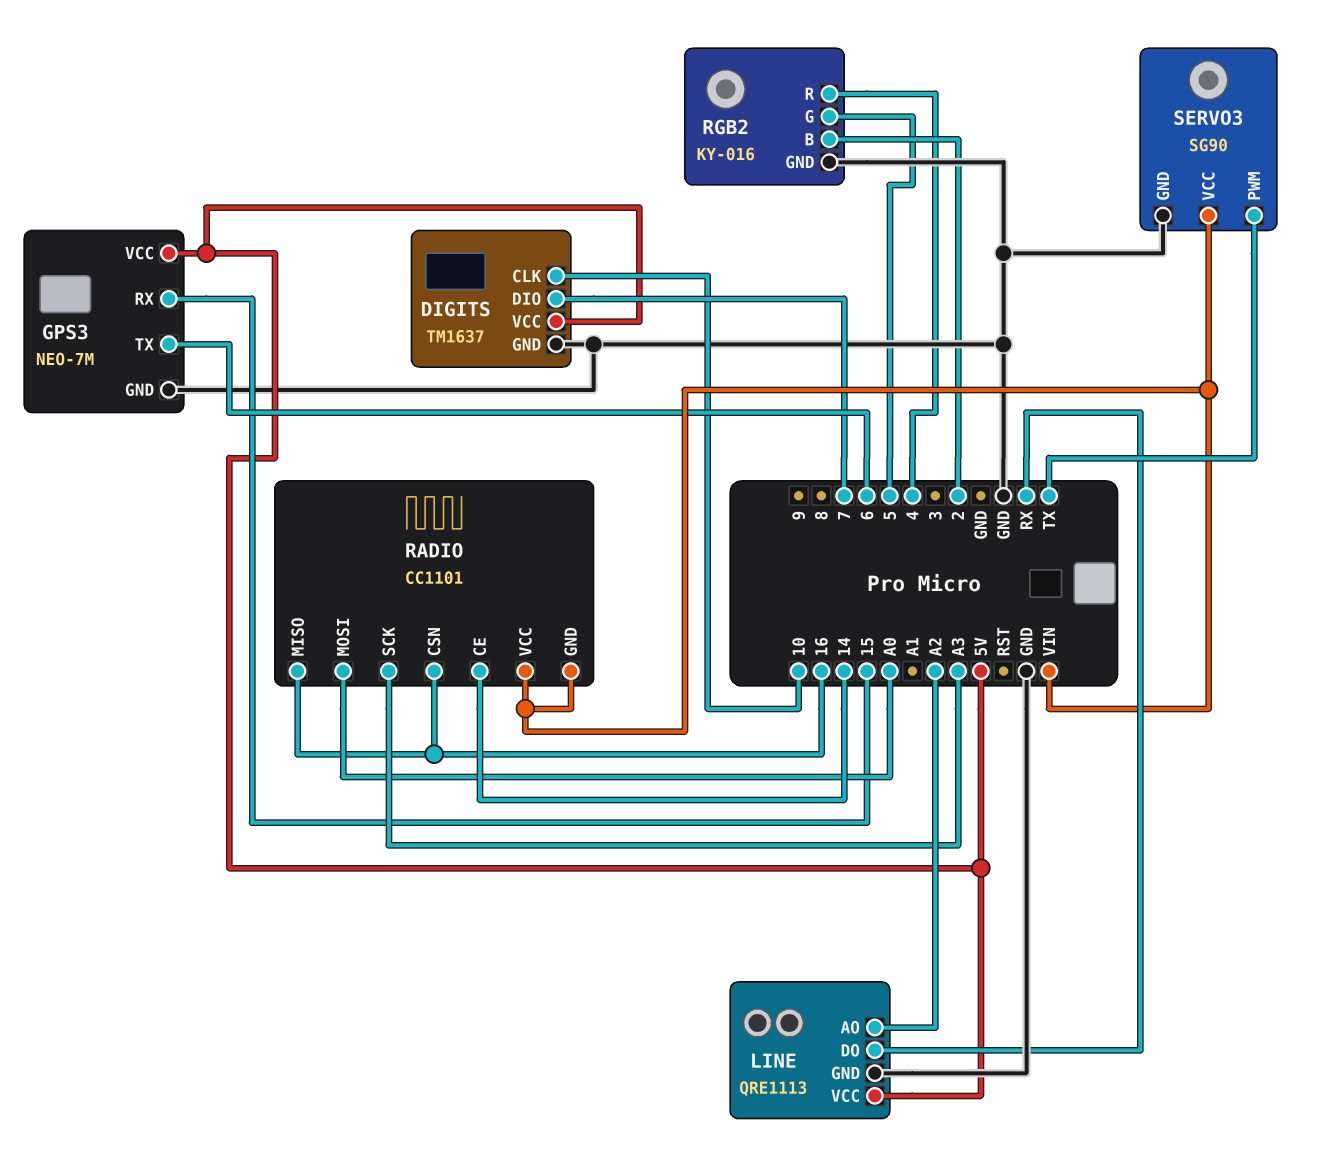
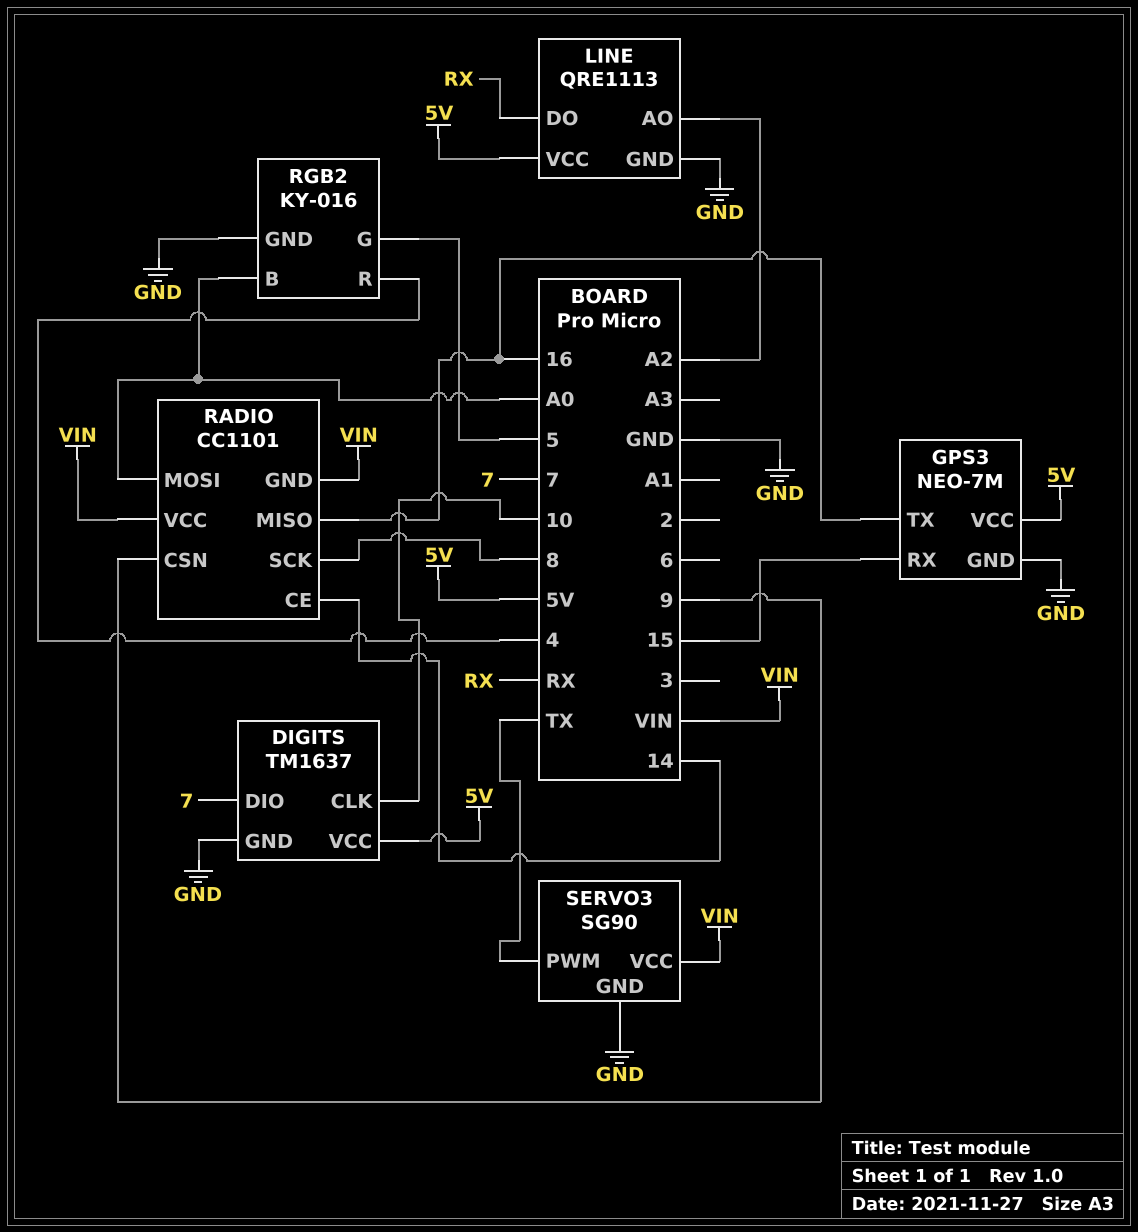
GPS3 pin TX: 6 -> 16
RADIO pin CSN: 16 -> 9
RADIO pin SCK: A3 -> 8
RGB2 pin B: 2 -> A0

